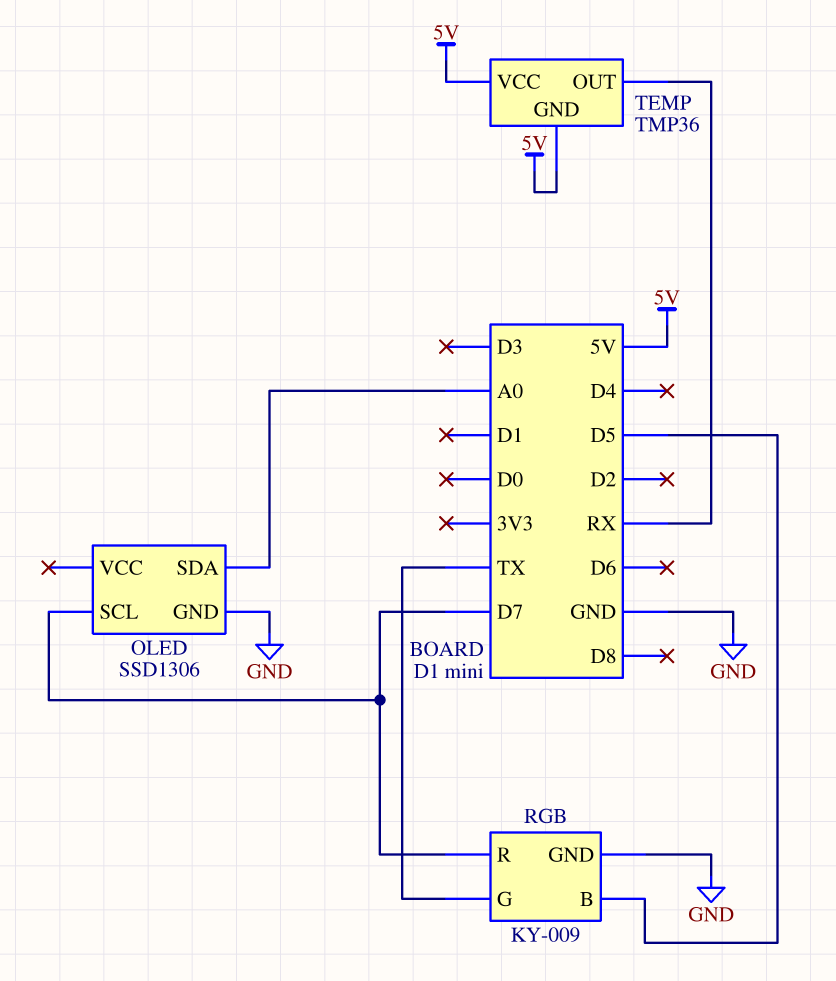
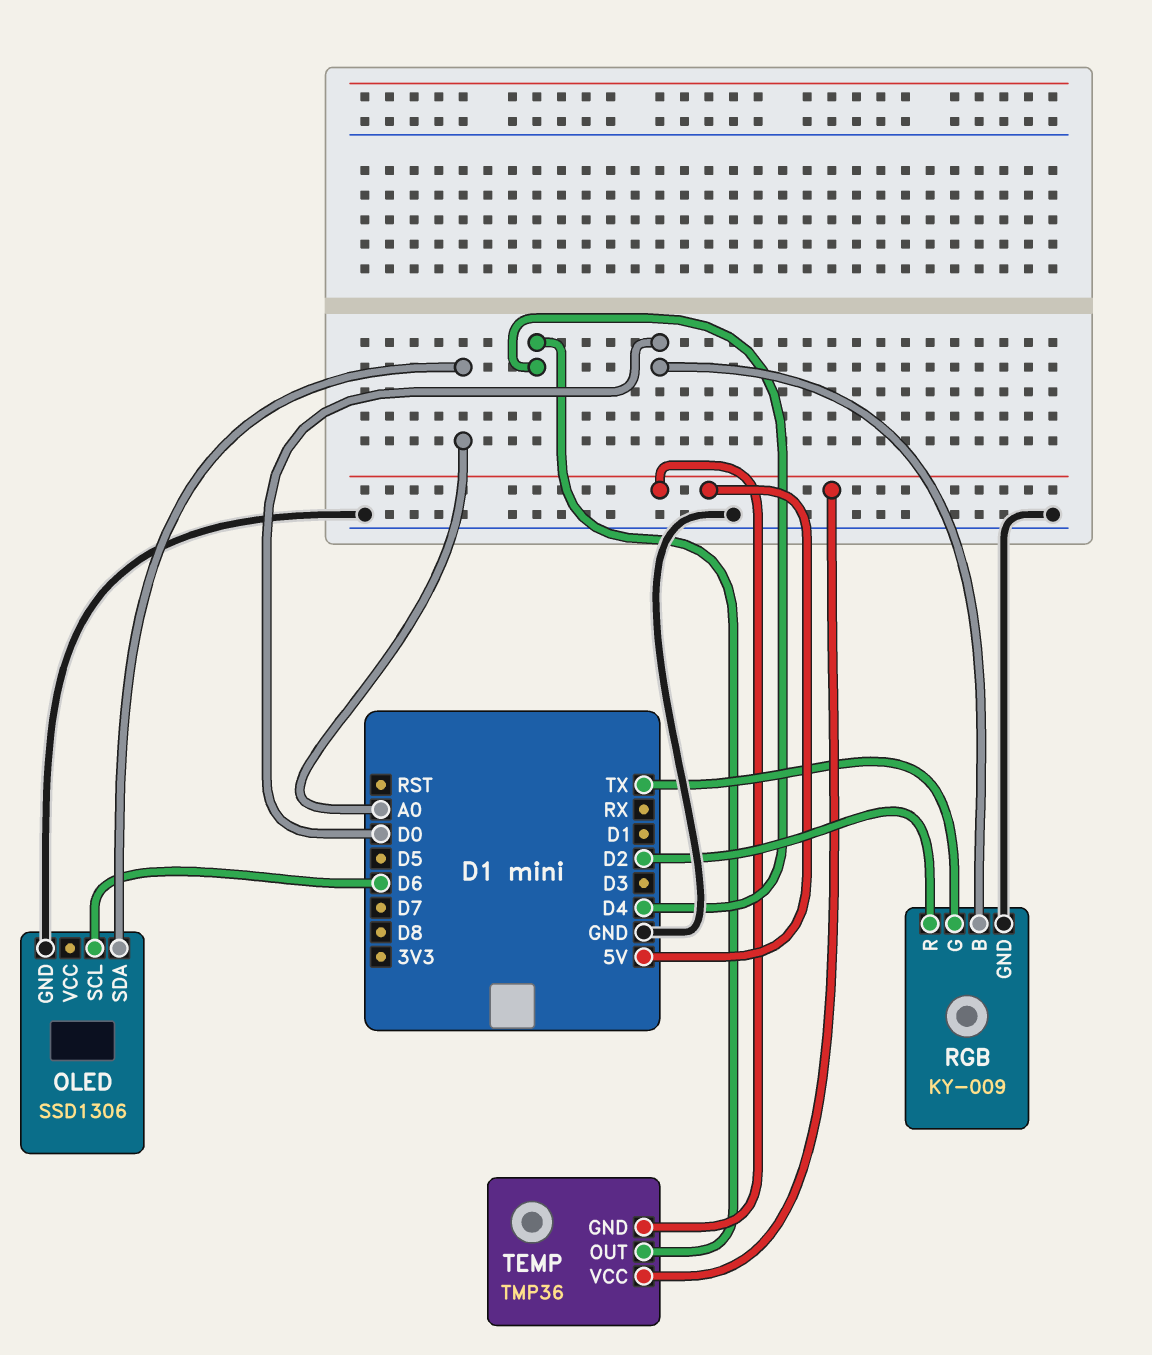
OLED pin SCL: D7 -> D6
RGB pin B: D5 -> D0
RGB pin R: D7 -> D2
TEMP pin OUT: RX -> D4

